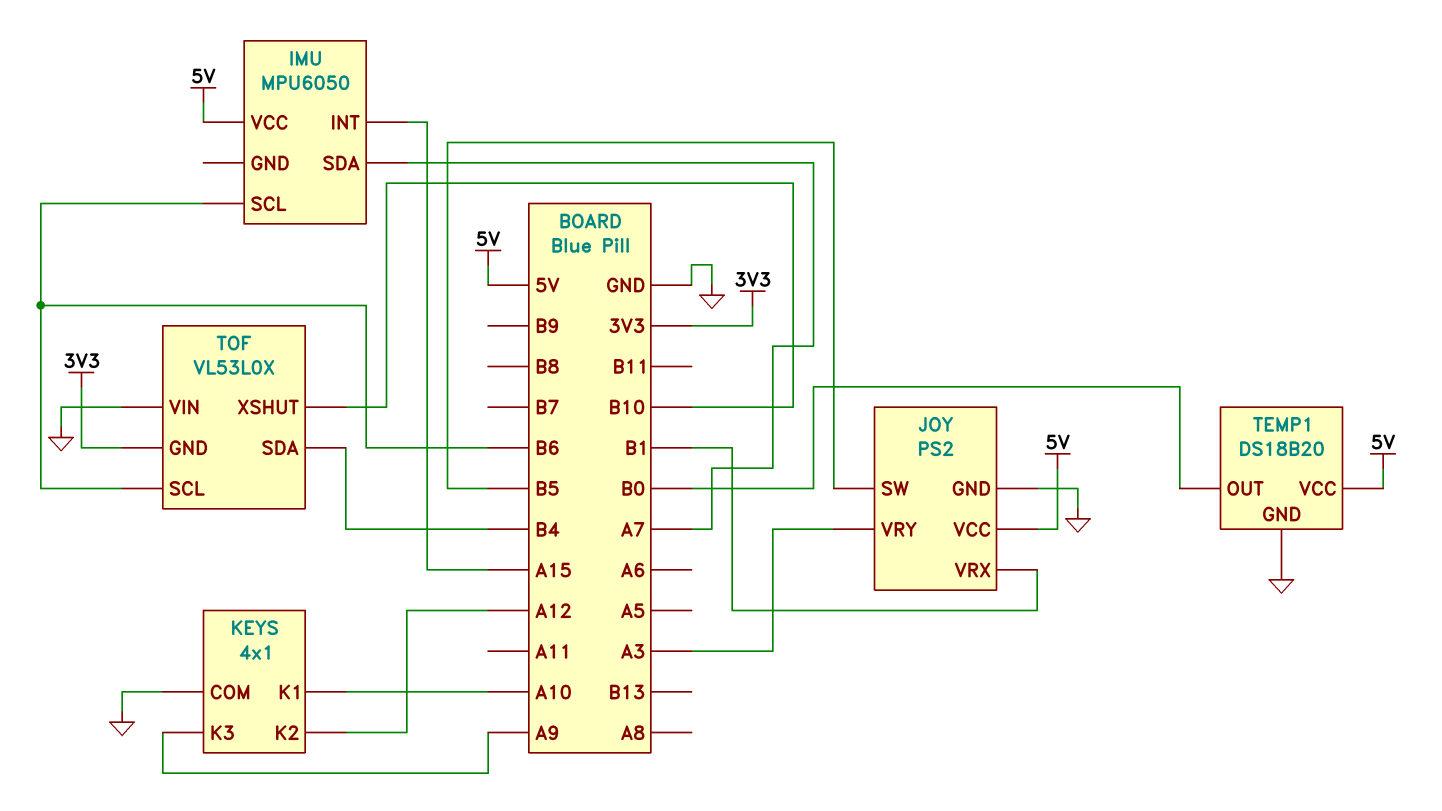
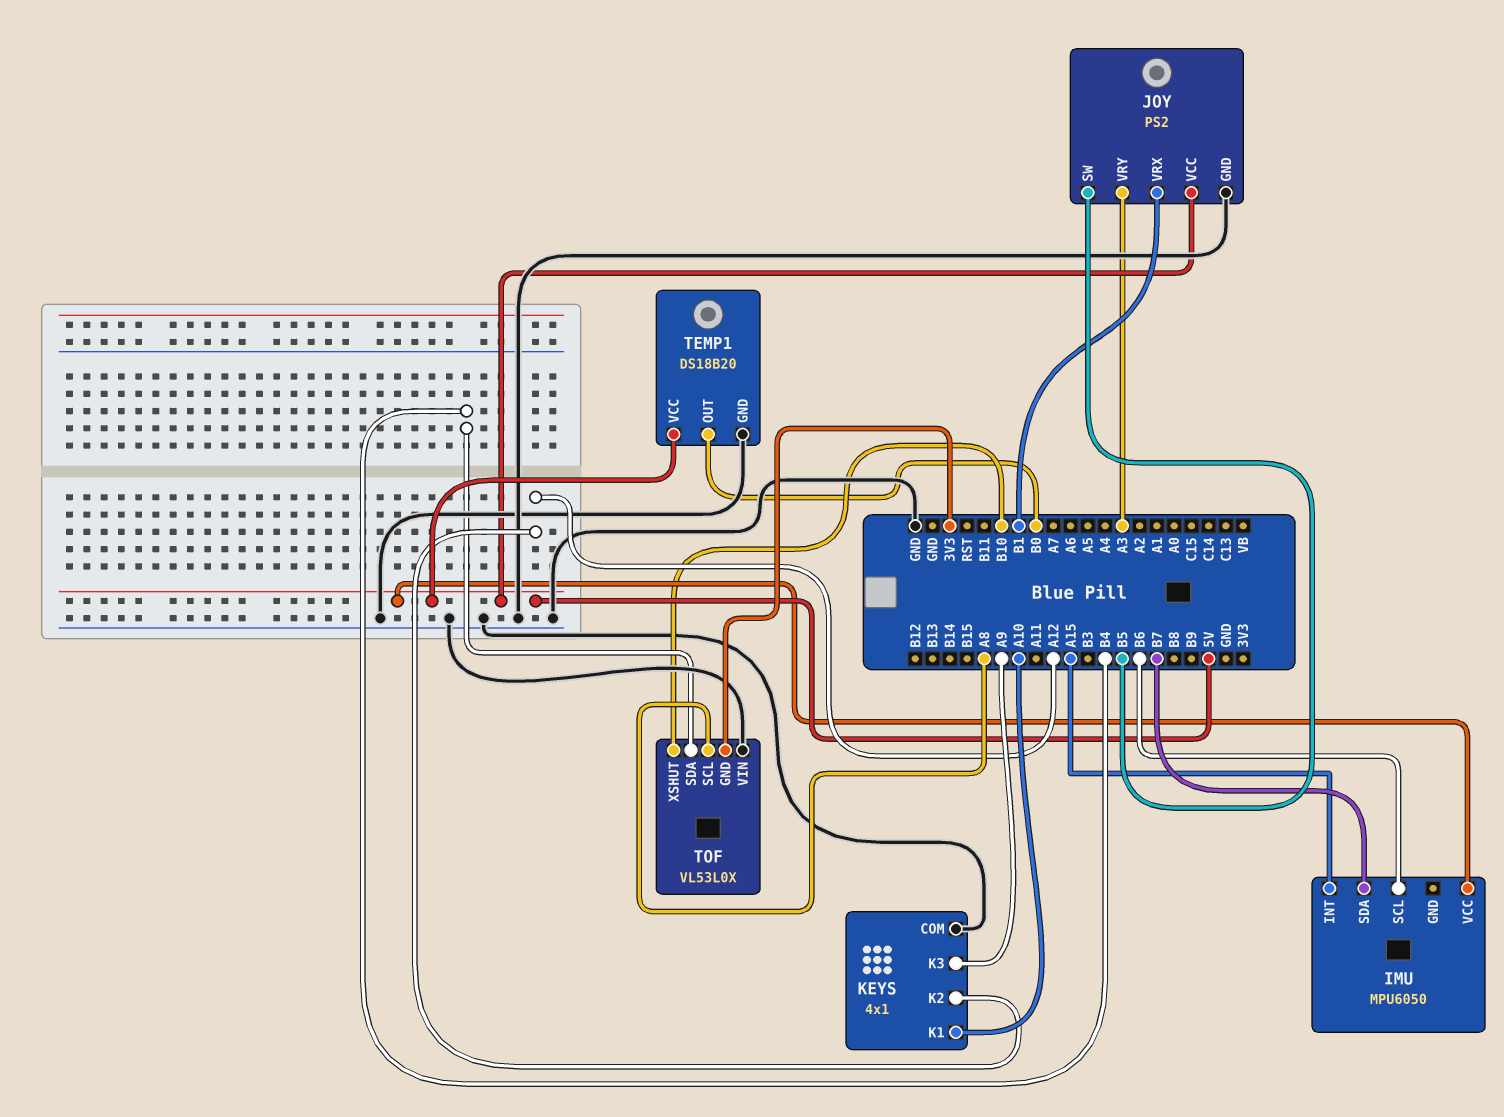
IMU pin SDA: A7 -> B7
TOF pin SCL: B6 -> A8

